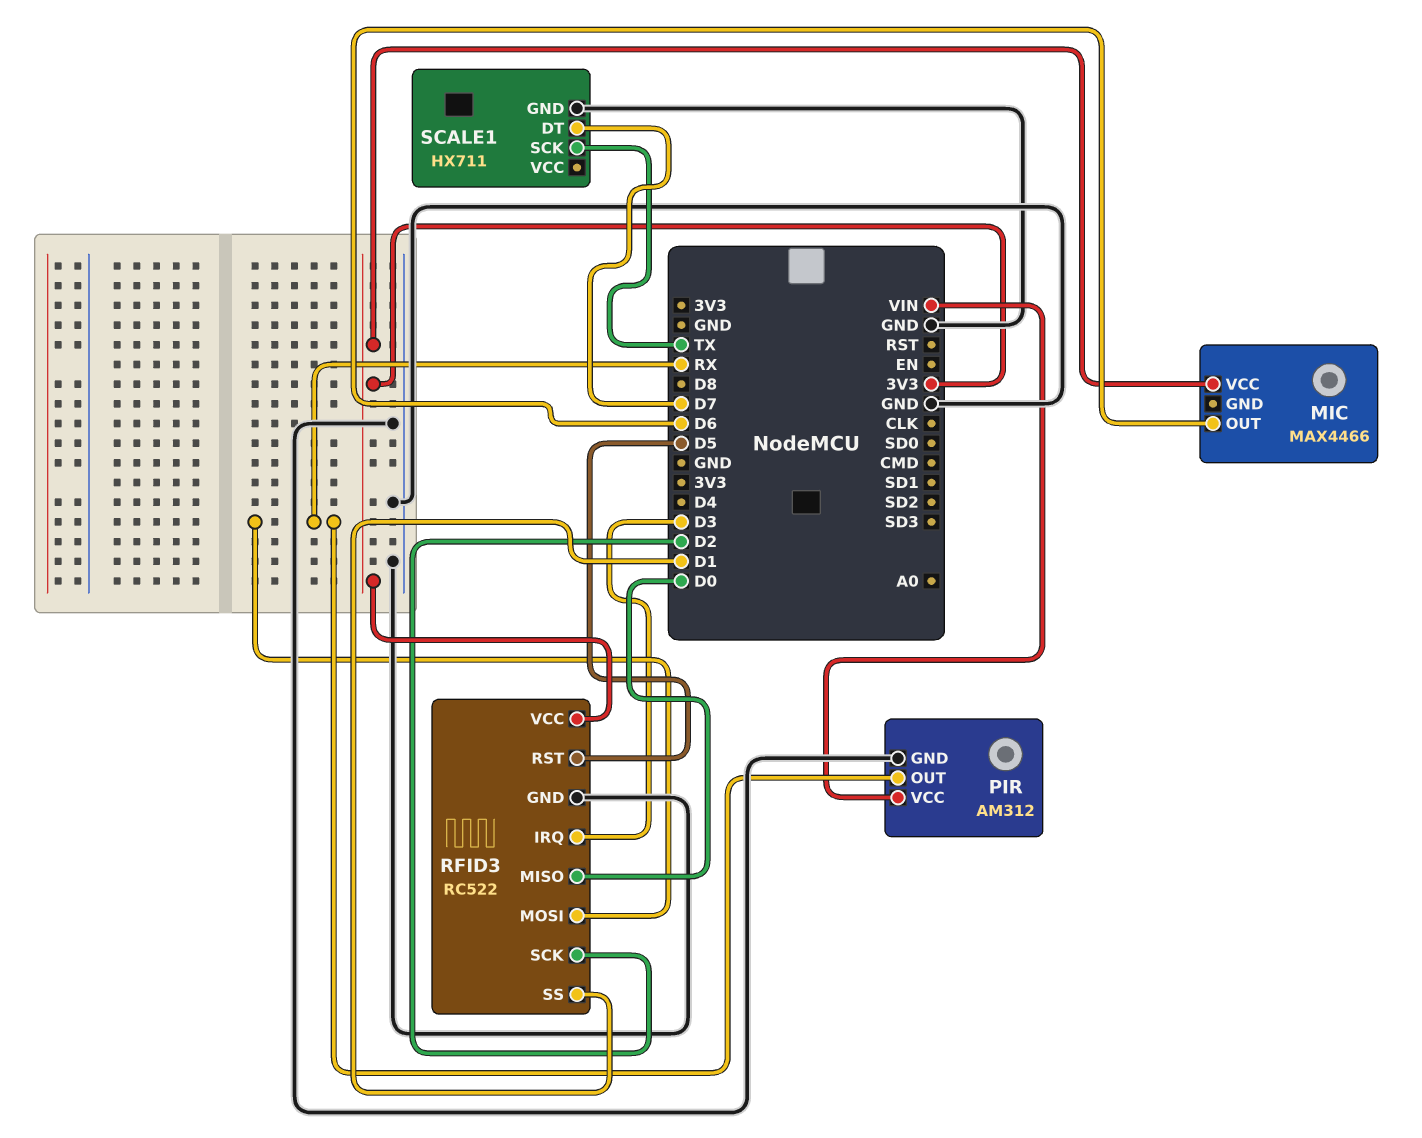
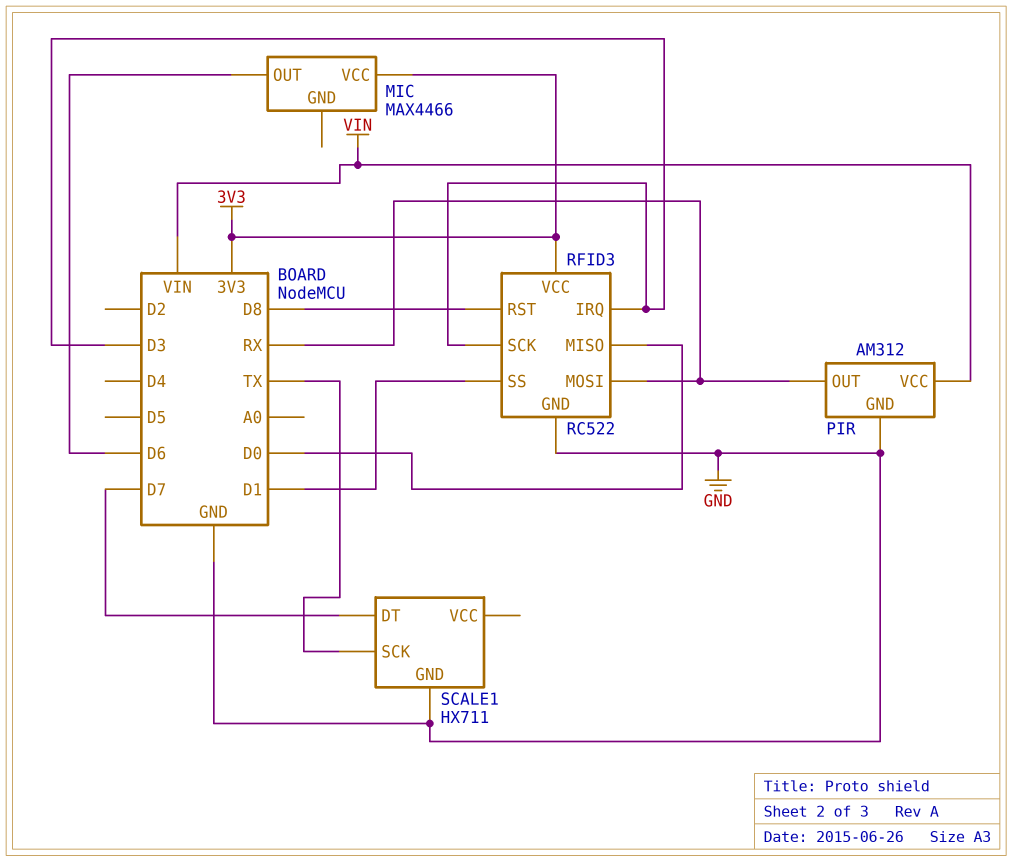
RFID3 pin RST: D5 -> D8
RFID3 pin SCK: D2 -> D3

